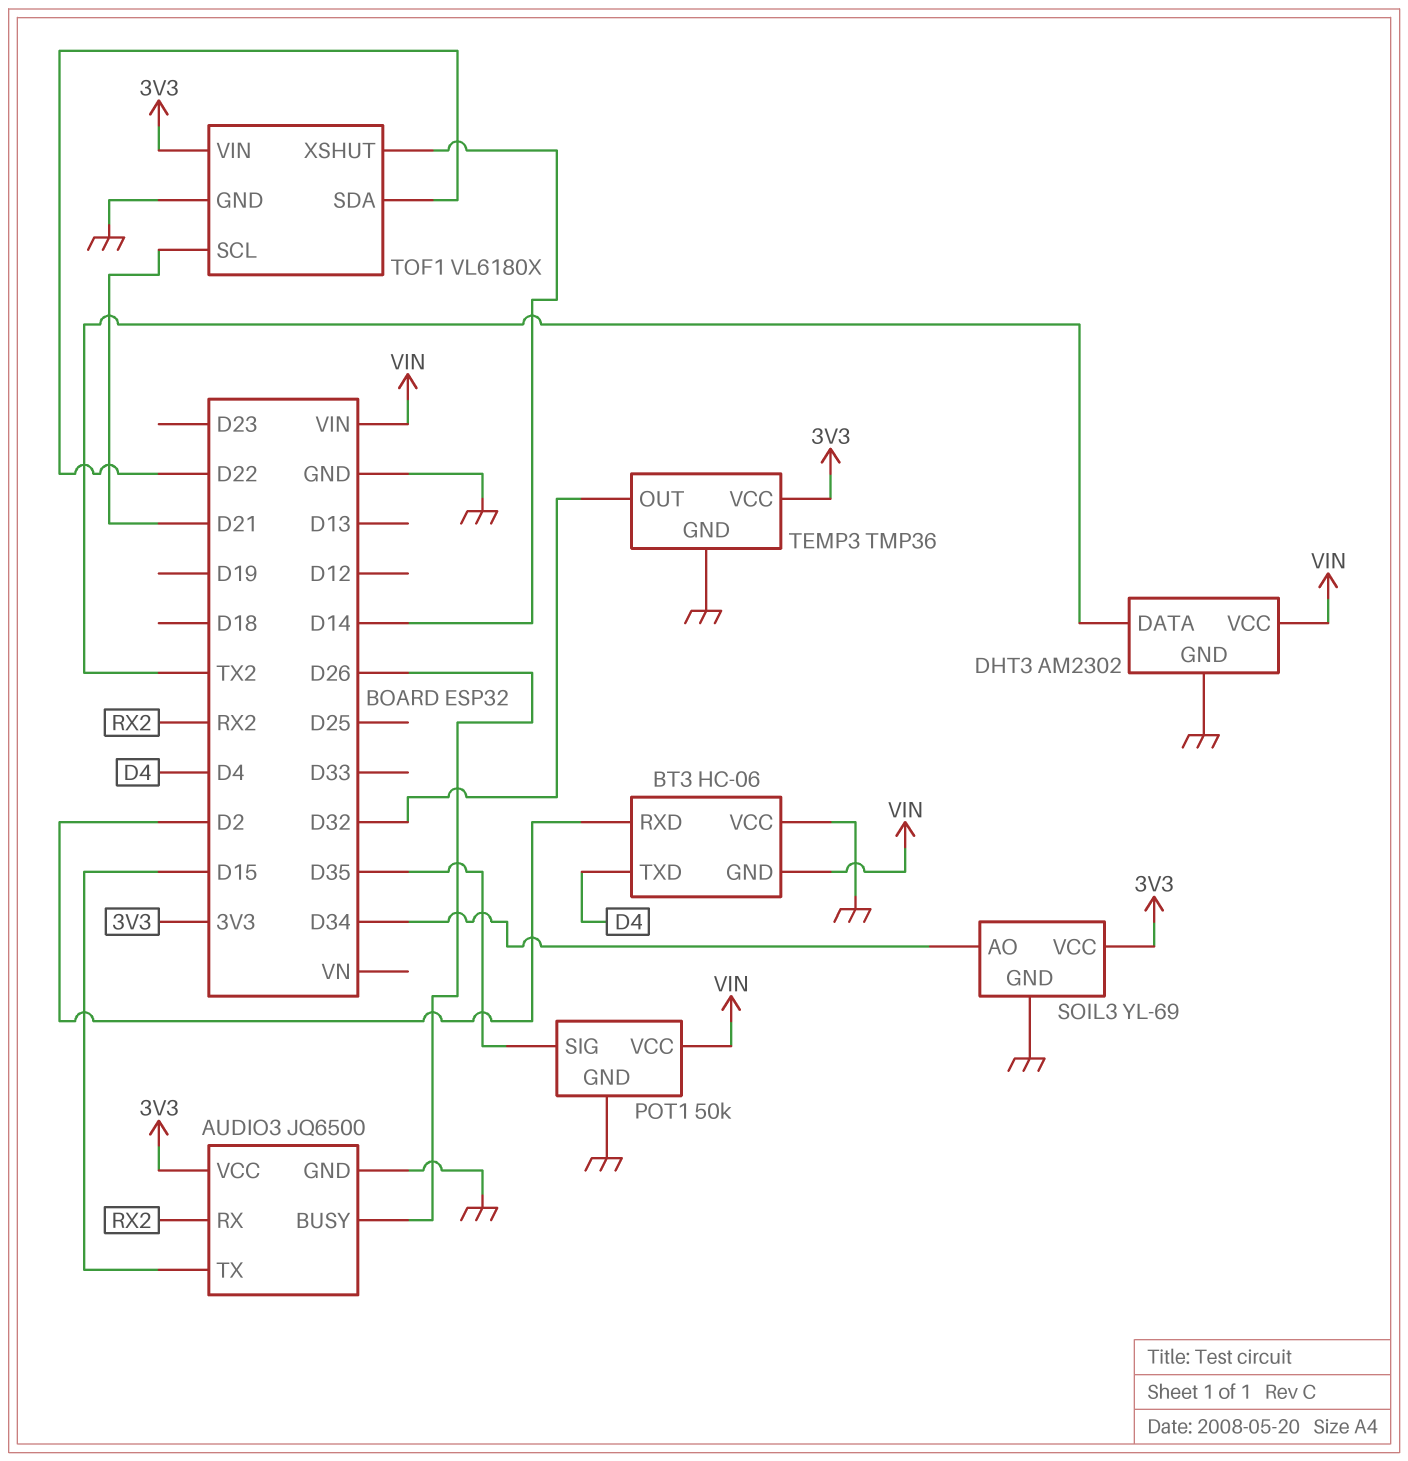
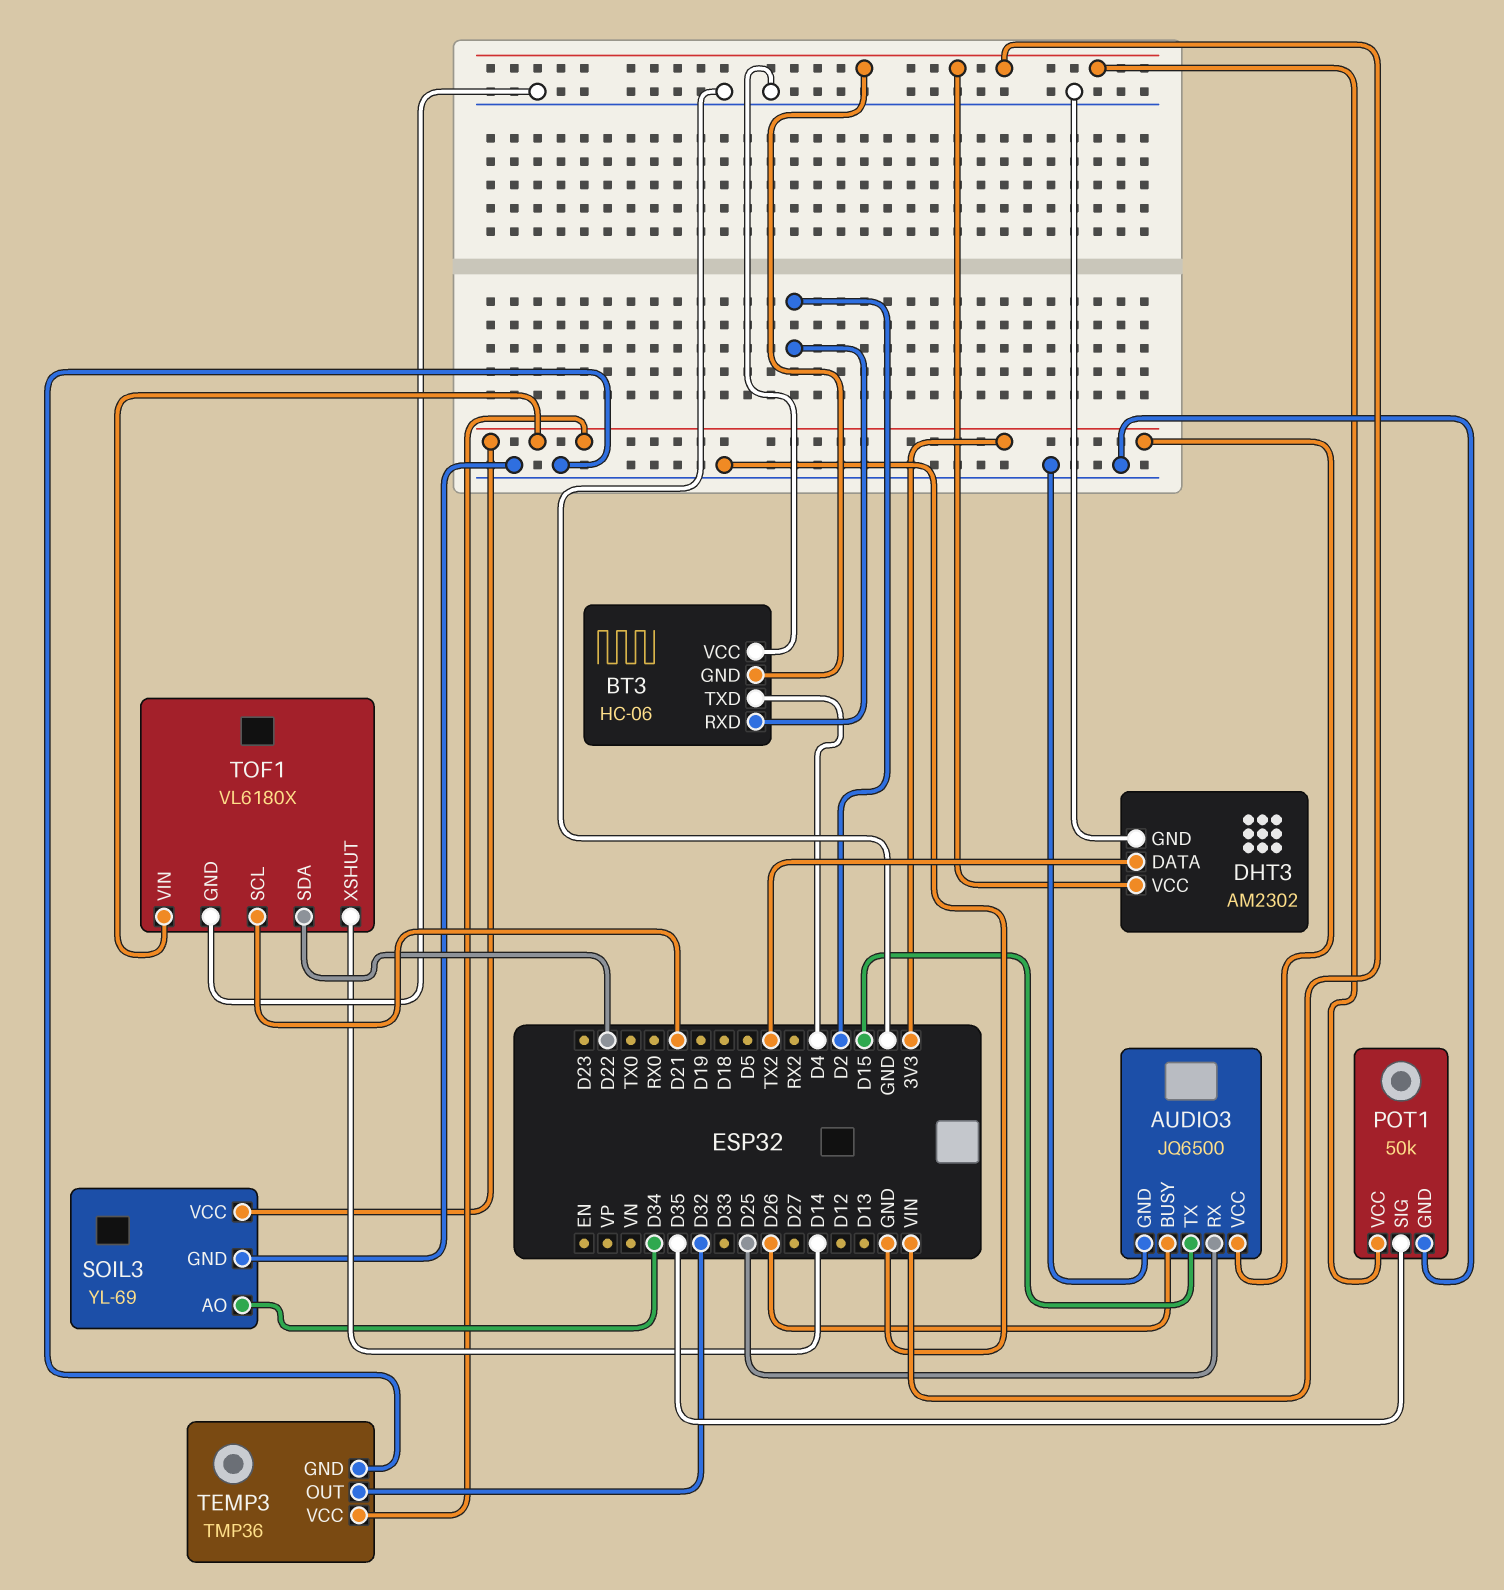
AUDIO3 pin RX: RX2 -> D25

